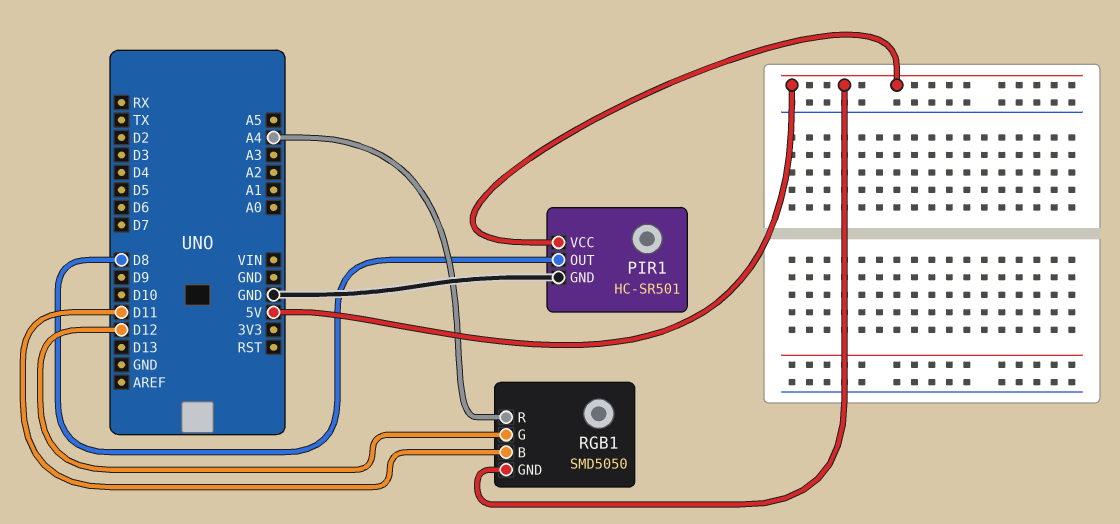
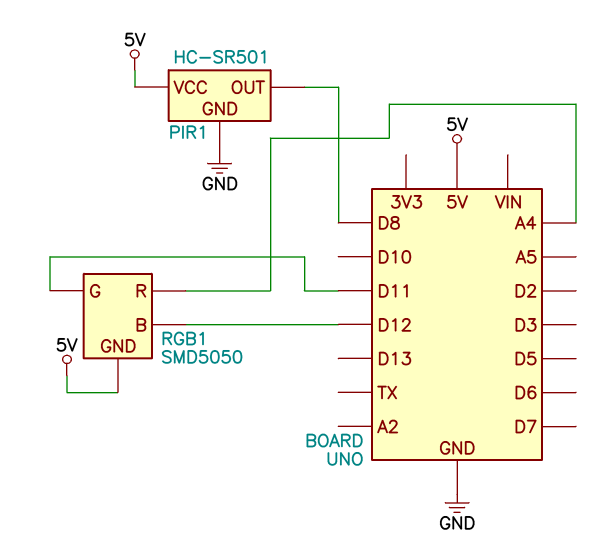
RGB1 pin B: D11 -> D12
RGB1 pin G: D12 -> D11

